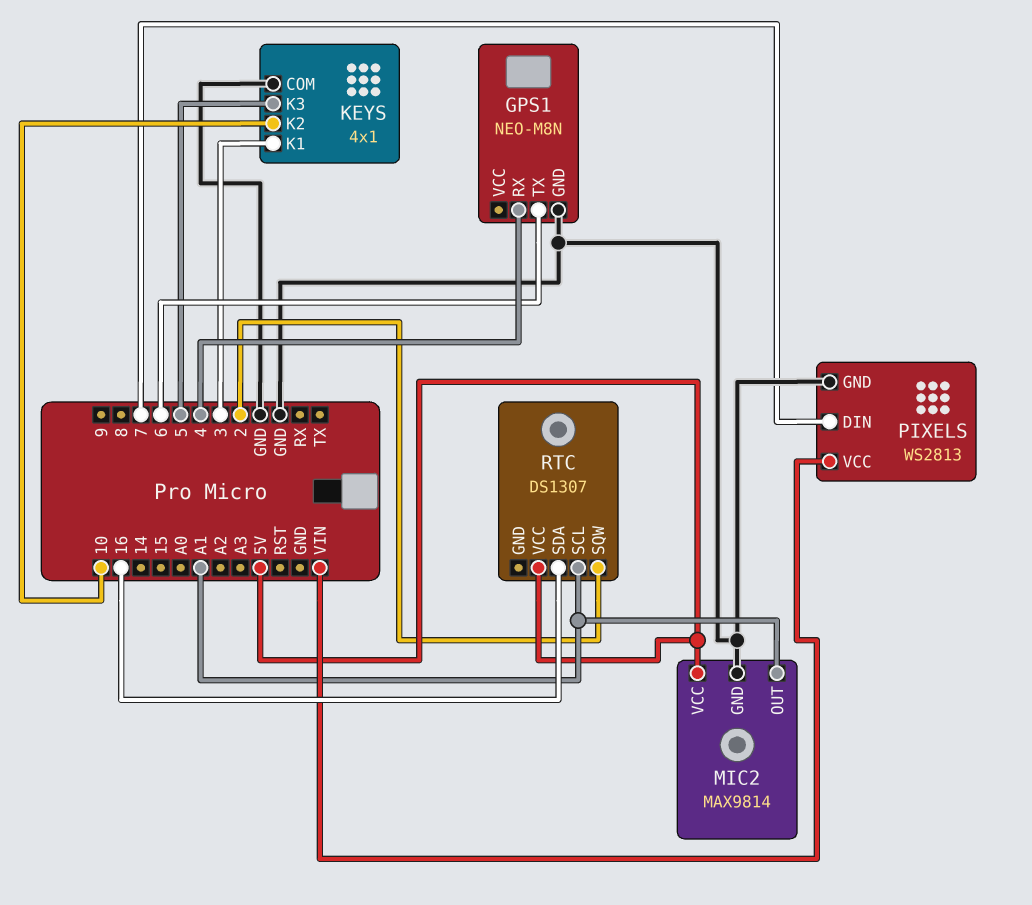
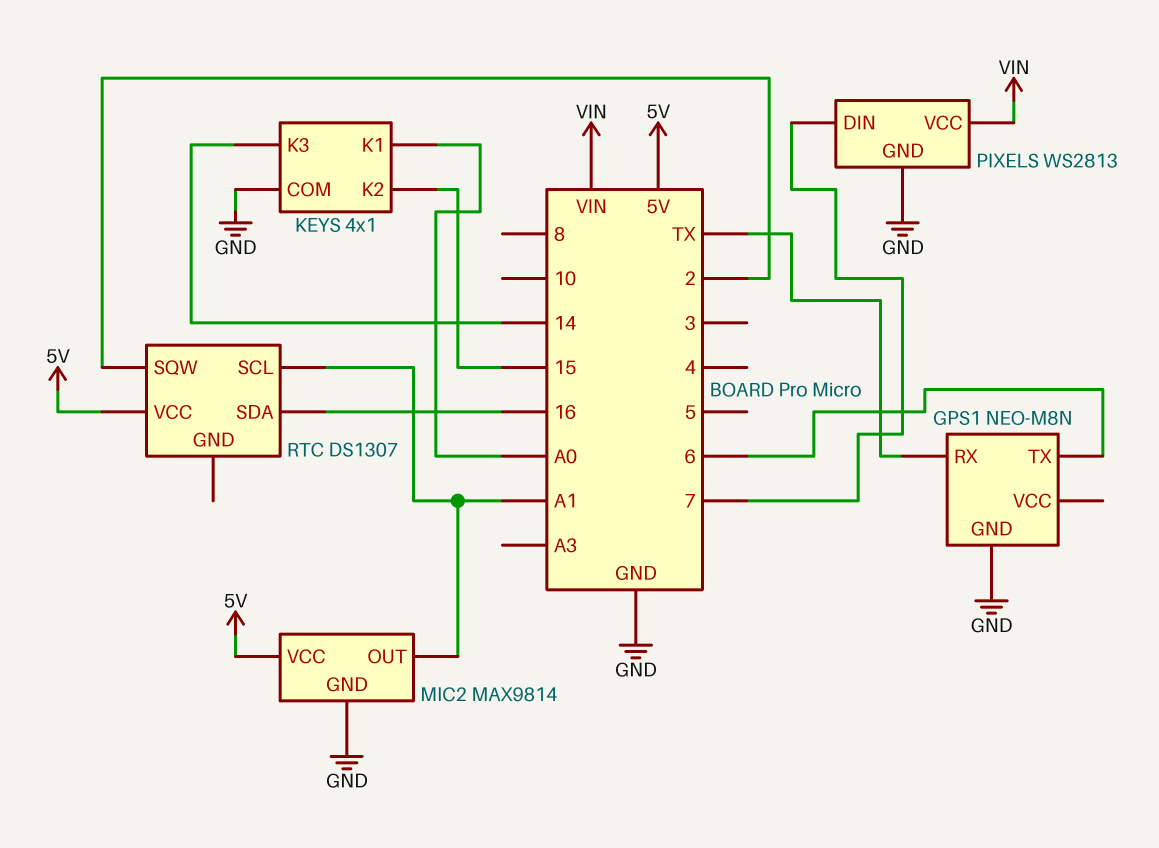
GPS1 pin RX: 4 -> TX
KEYS pin K1: 3 -> A0
KEYS pin K2: 10 -> 15
KEYS pin K3: 5 -> 14

